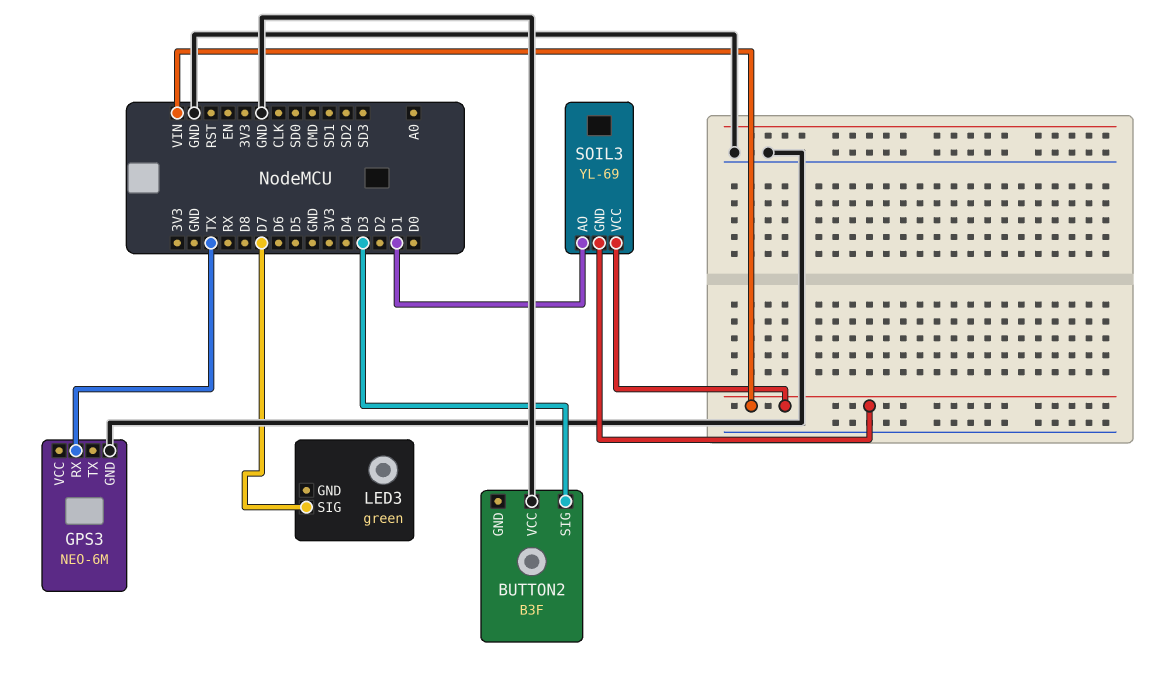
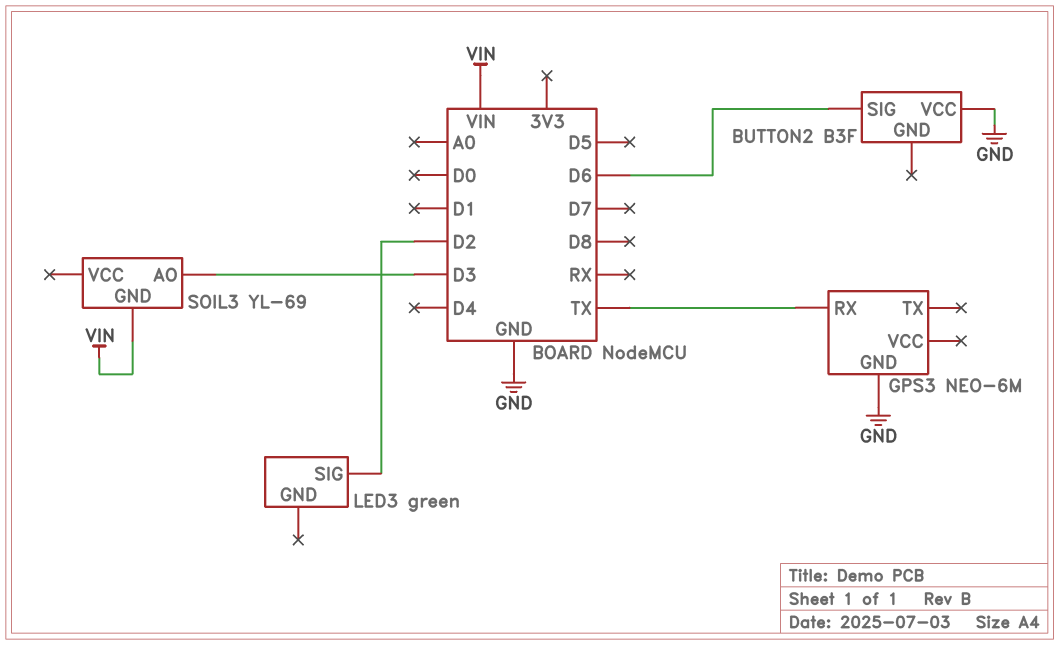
BUTTON2 pin SIG: D3 -> D6
LED3 pin SIG: D7 -> D2
SOIL3 pin AO: D1 -> D3
SOIL3 pin VCC: VIN -> none

